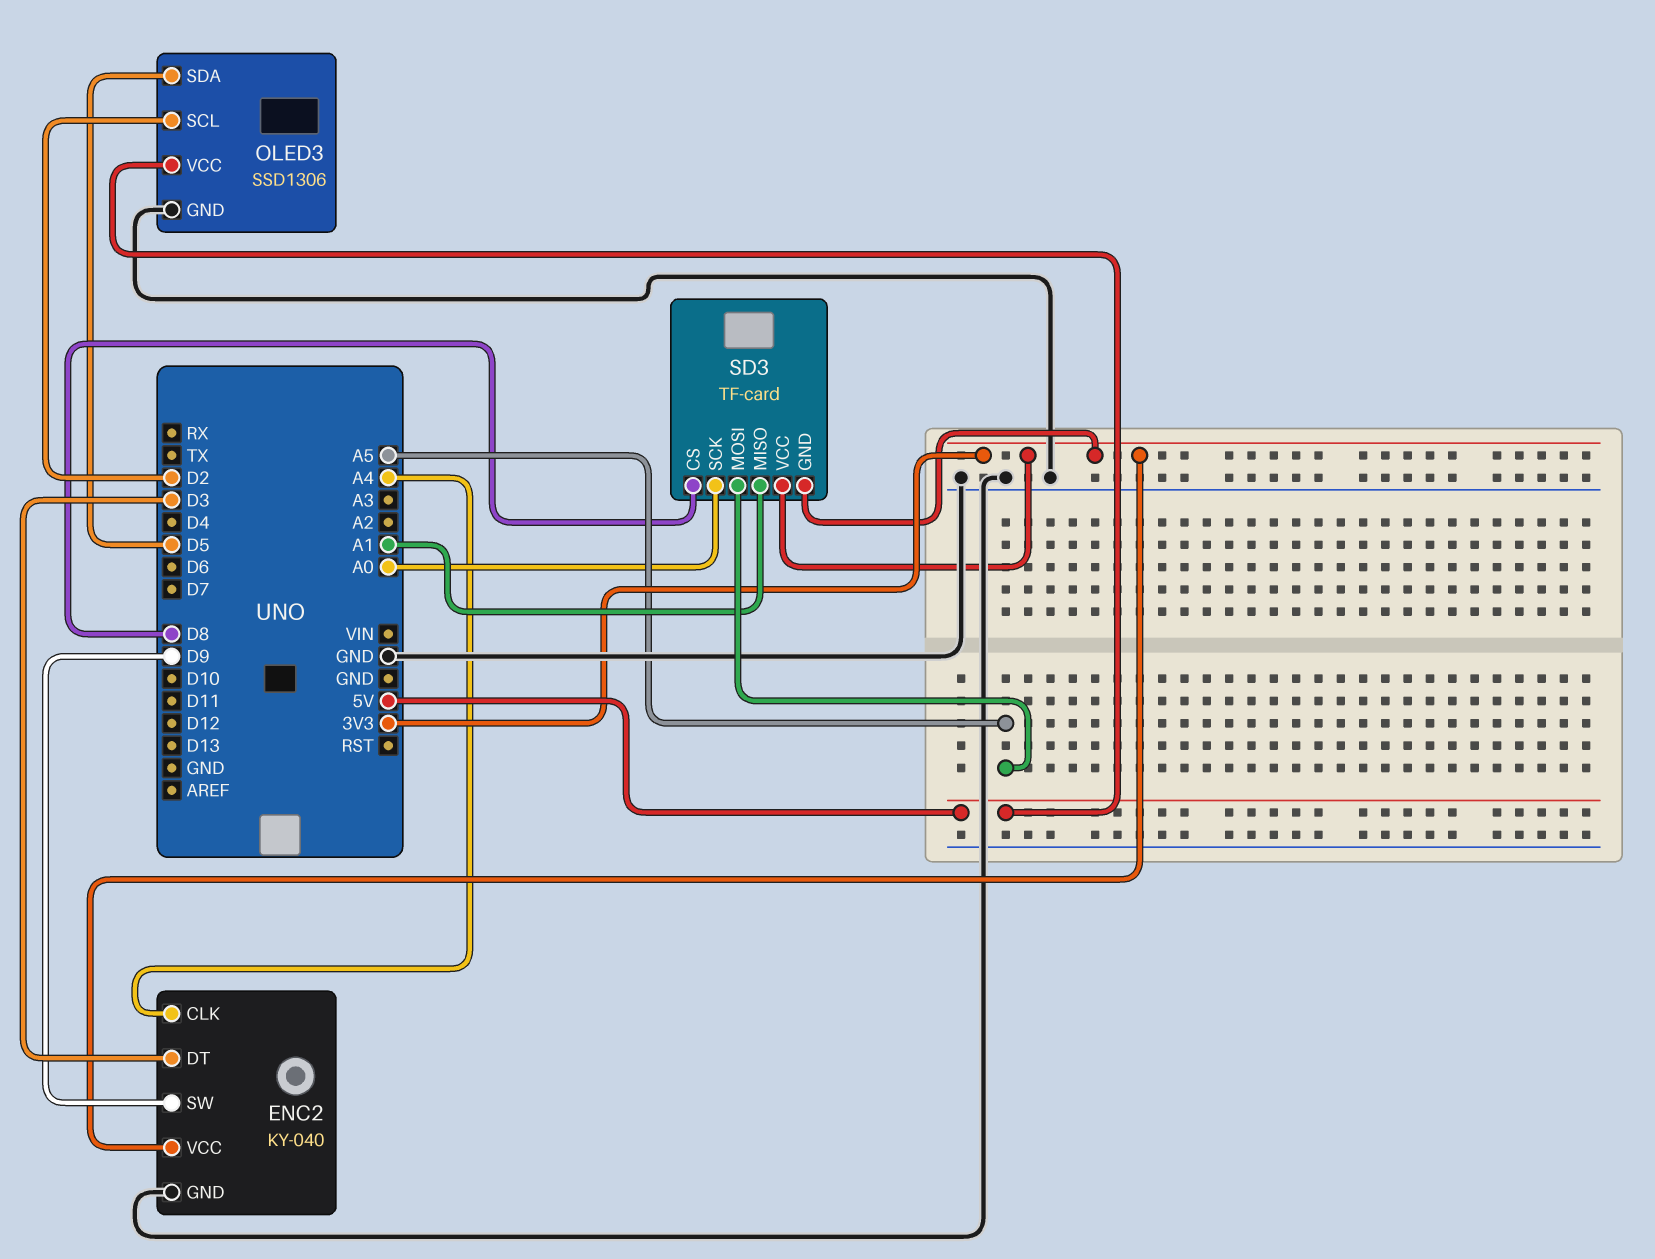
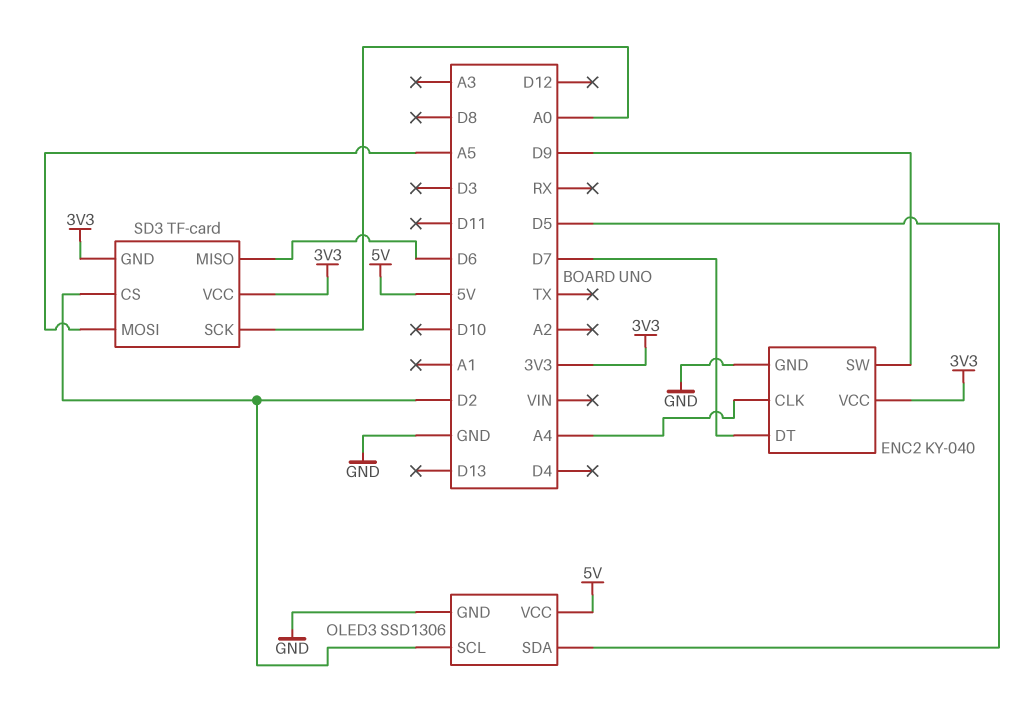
ENC2 pin DT: D3 -> D7
SD3 pin CS: D8 -> D2
SD3 pin MISO: A1 -> D6

